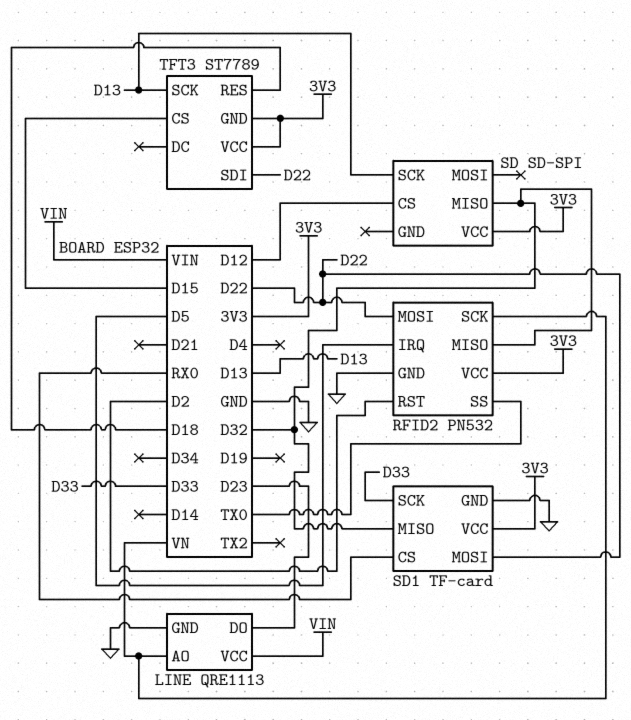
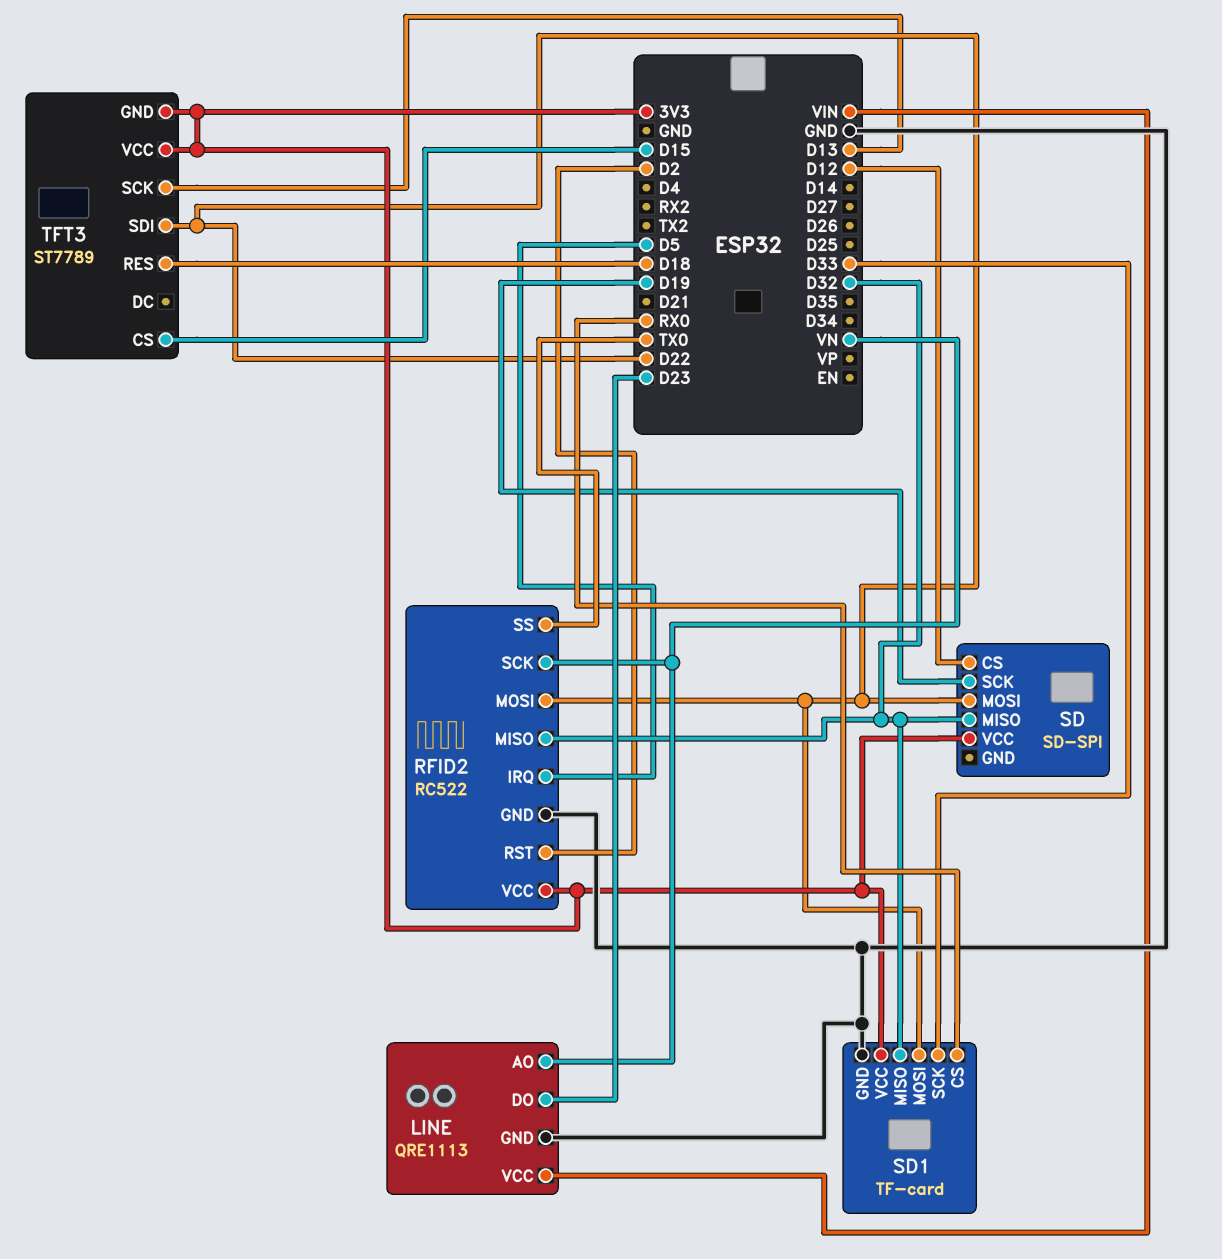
RFID2: PN532 -> RC522
SD pin MOSI: none -> D22
SD pin SCK: D13 -> D19

